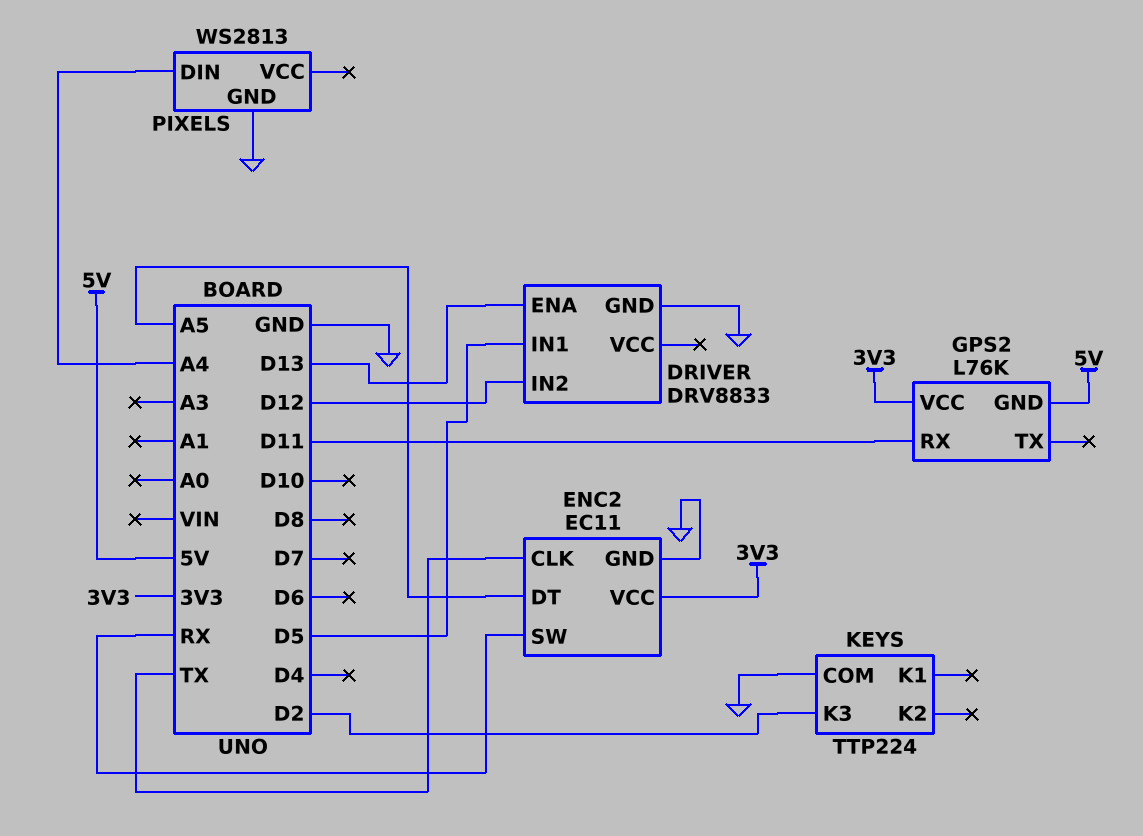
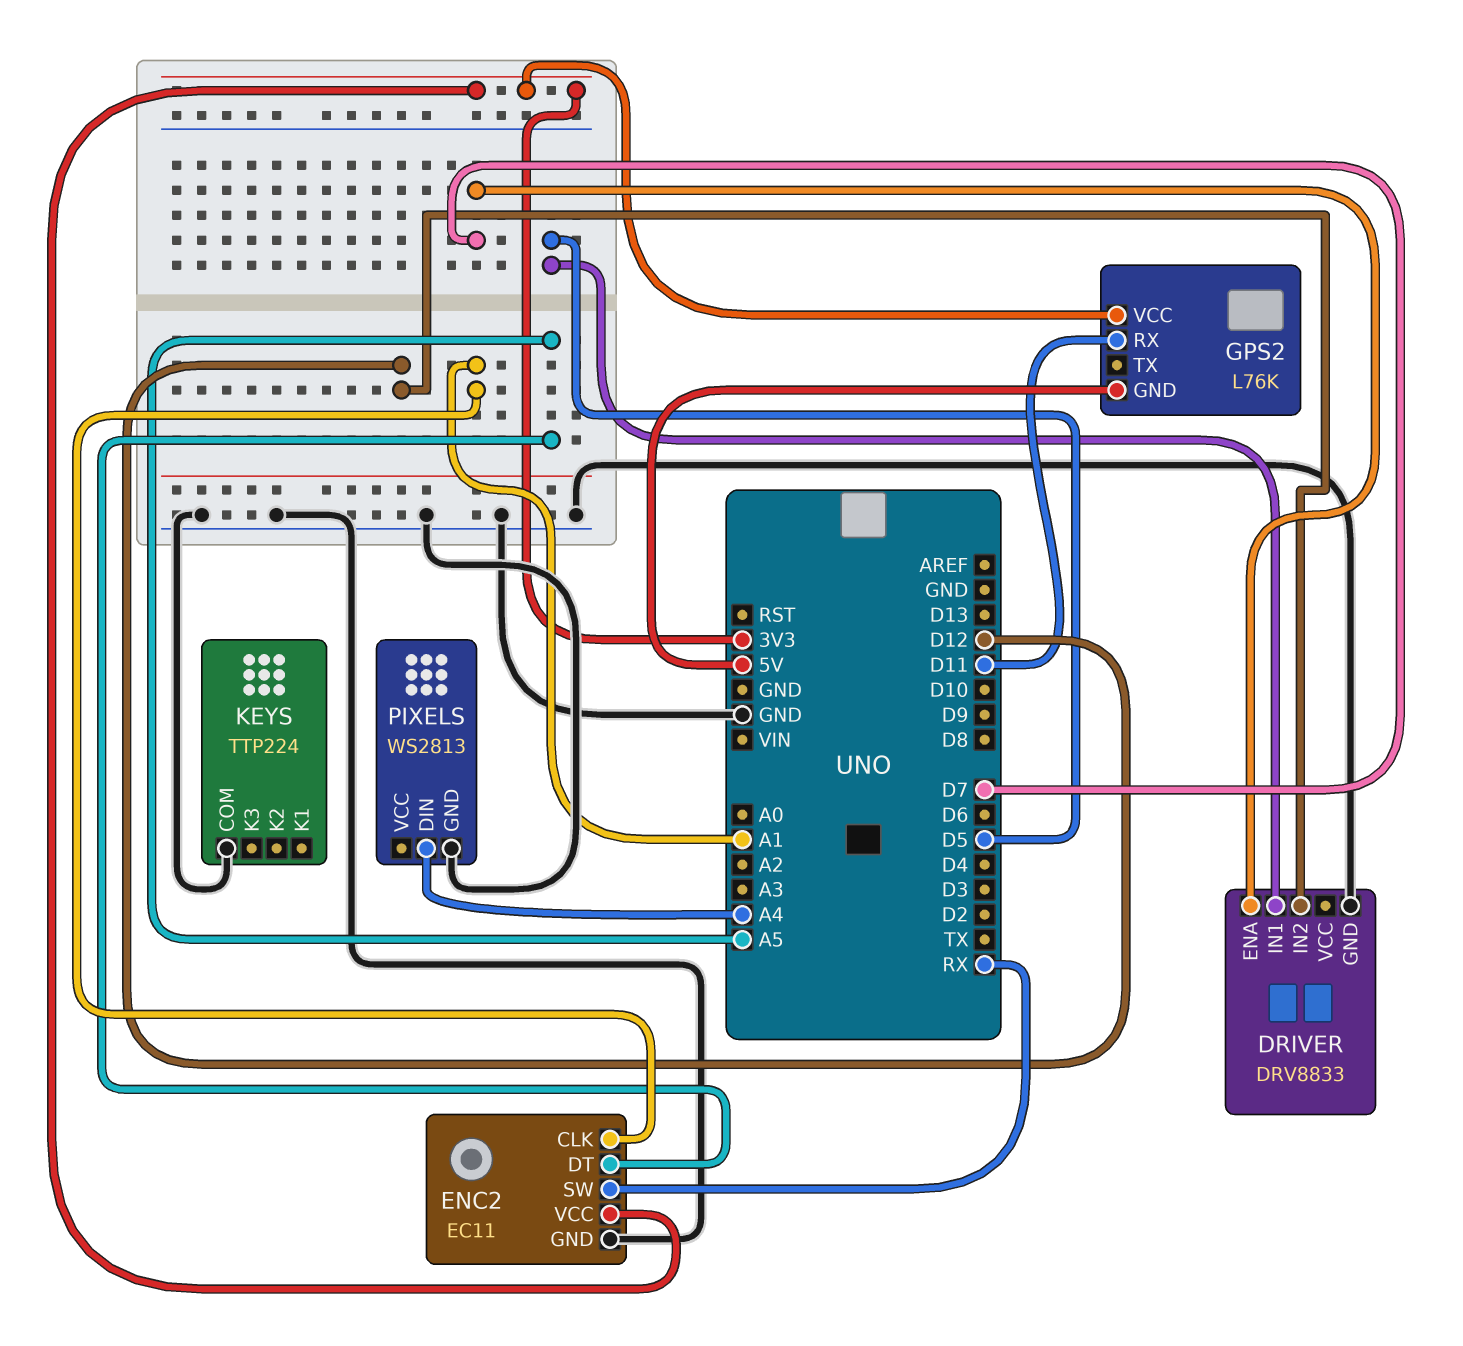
DRIVER pin ENA: D13 -> D7
ENC2 pin CLK: TX -> A1
KEYS pin K3: D2 -> none

